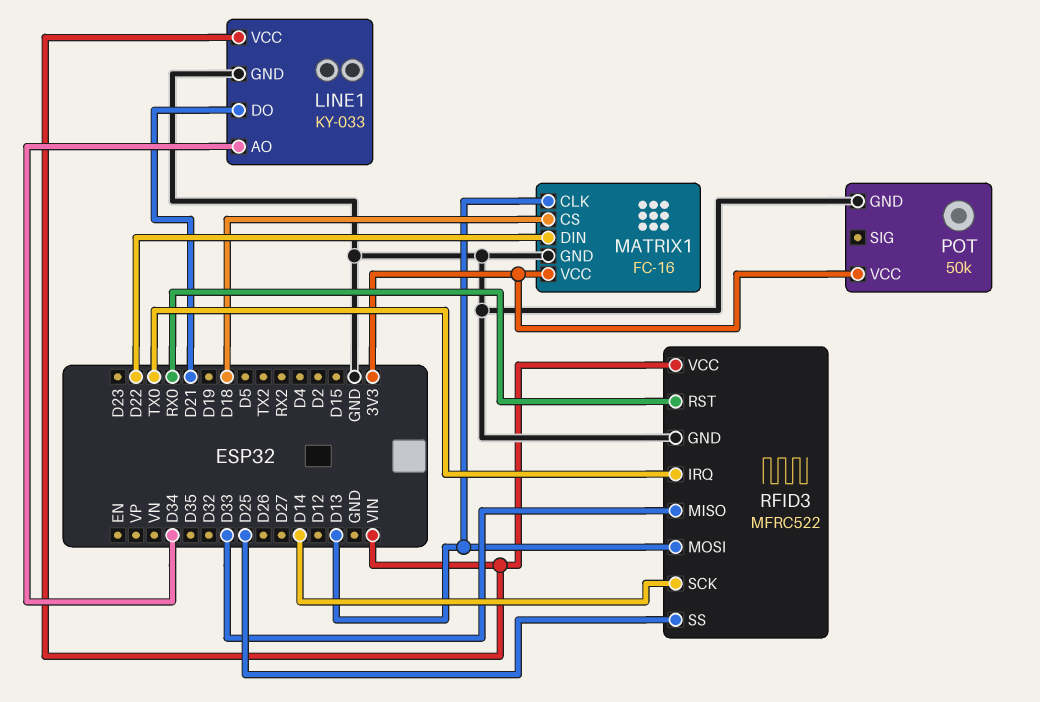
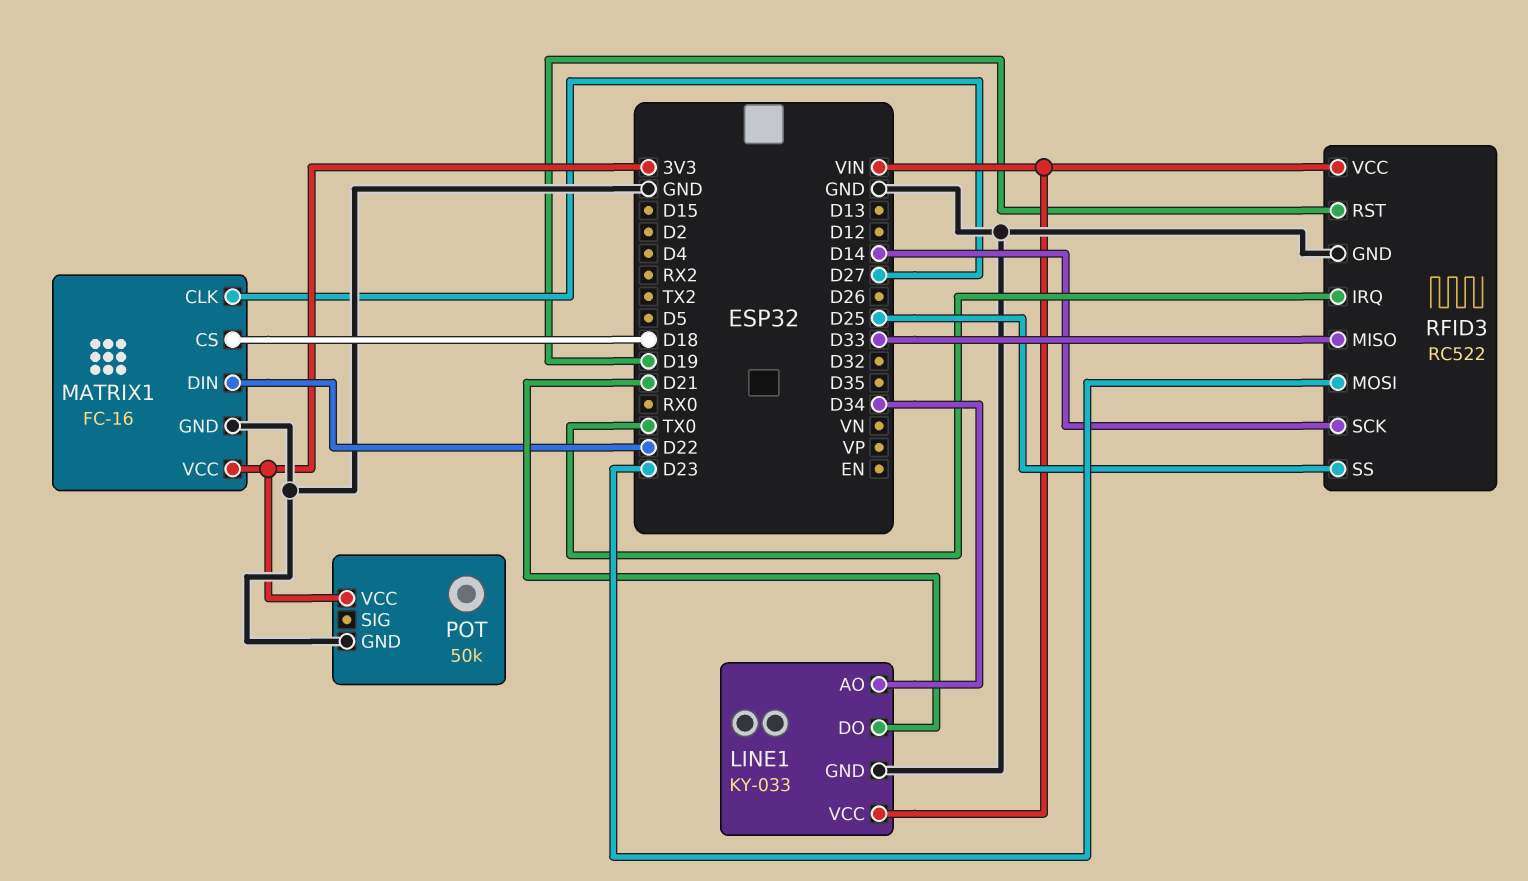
MATRIX1 pin CLK: D13 -> D27
RFID3: MFRC522 -> RC522
RFID3 pin MOSI: D13 -> D23
RFID3 pin RST: RX0 -> D19

